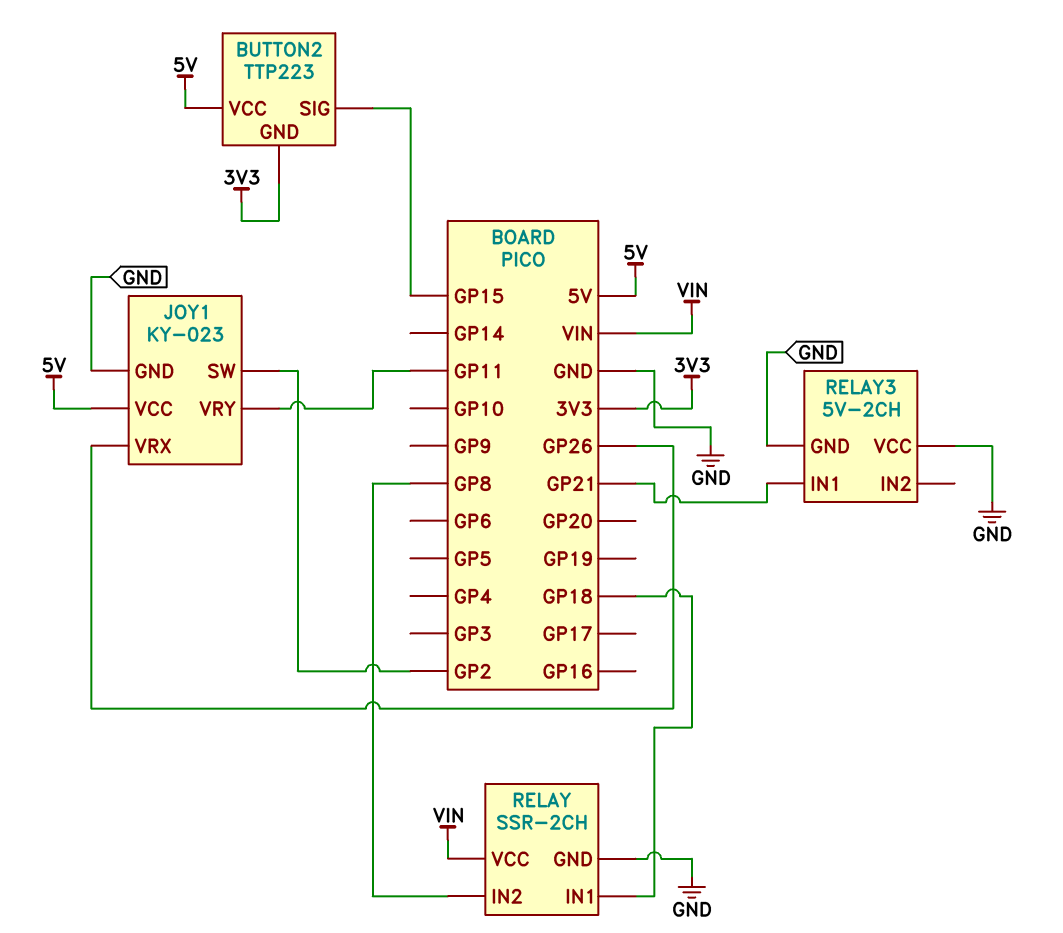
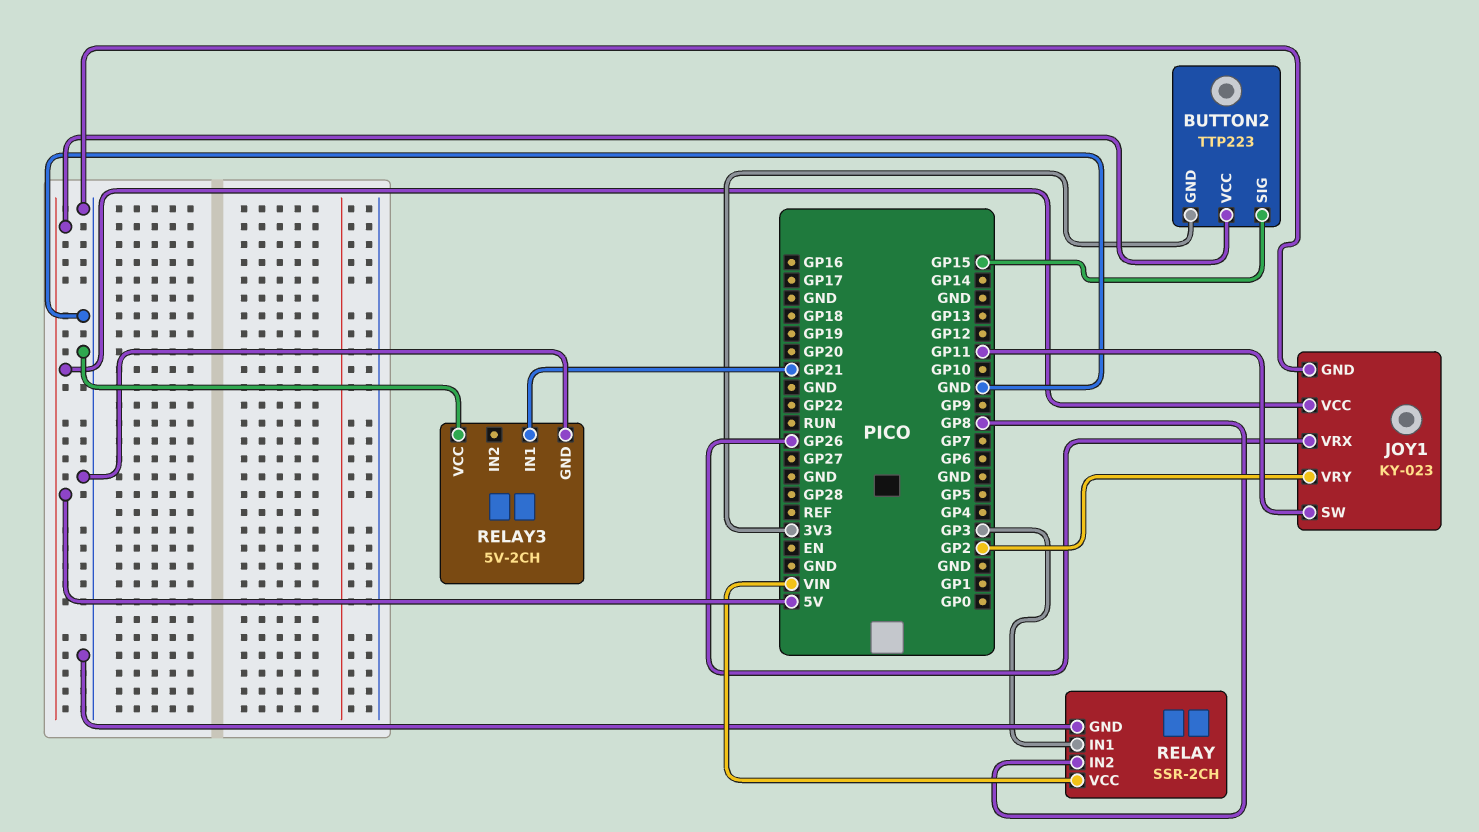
JOY1 pin SW: GP2 -> GP11
JOY1 pin VRY: GP11 -> GP2
RELAY pin IN1: GP18 -> GP3

